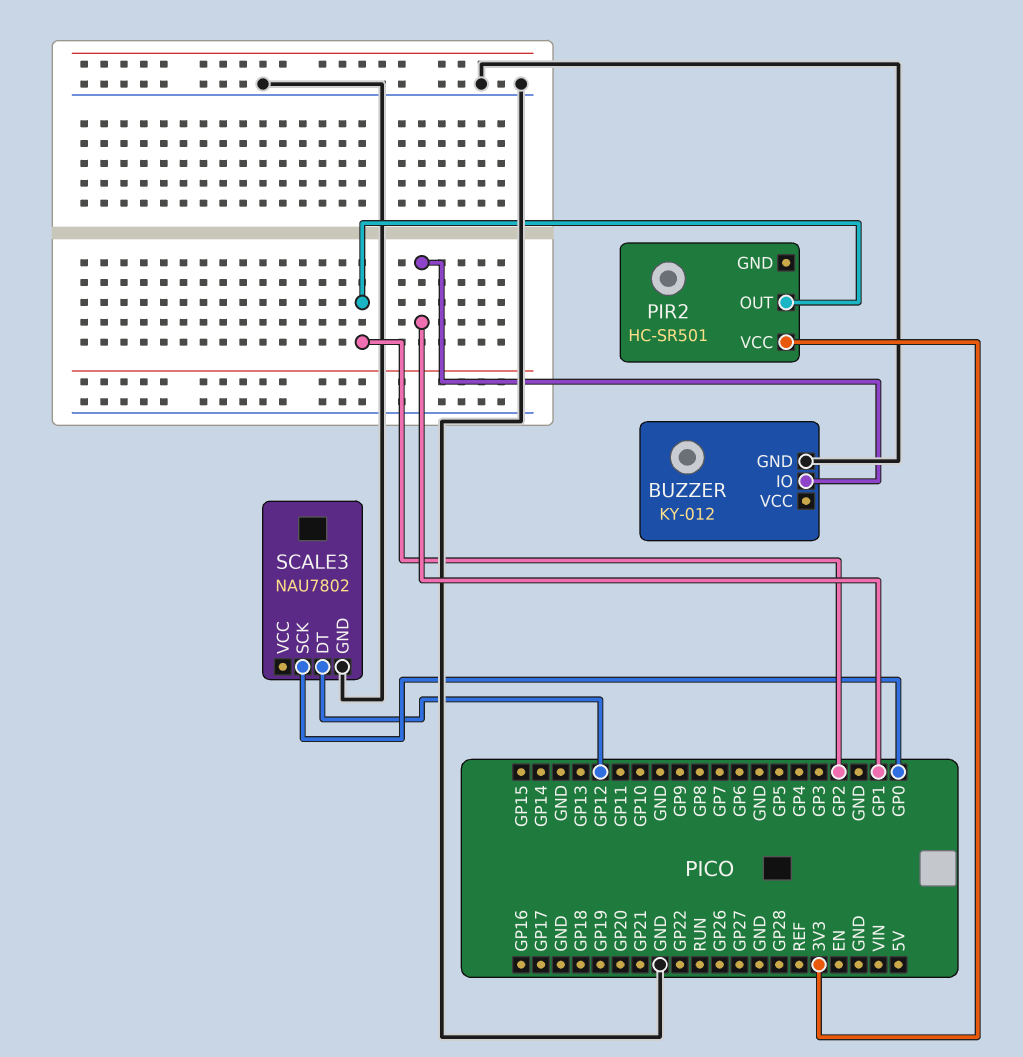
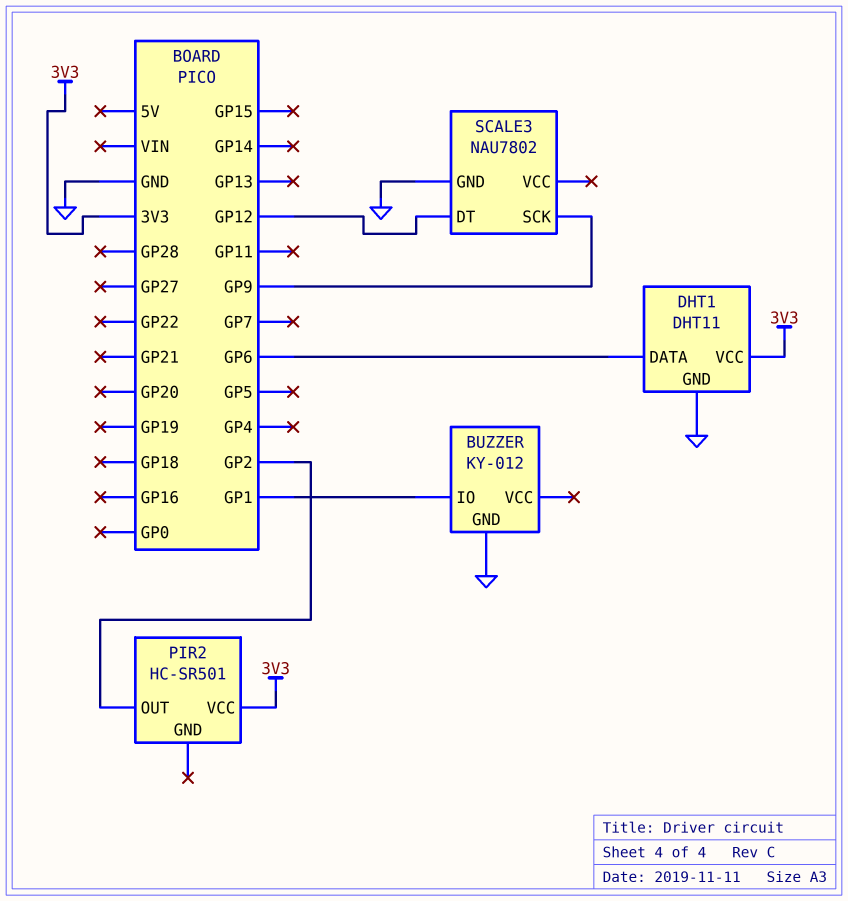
DHT1: none -> DHT11
DHT1 pin DATA: none -> GP6
DHT1 pin GND: none -> GND
DHT1 pin VCC: none -> 3V3
SCALE3 pin SCK: GP0 -> GP9

